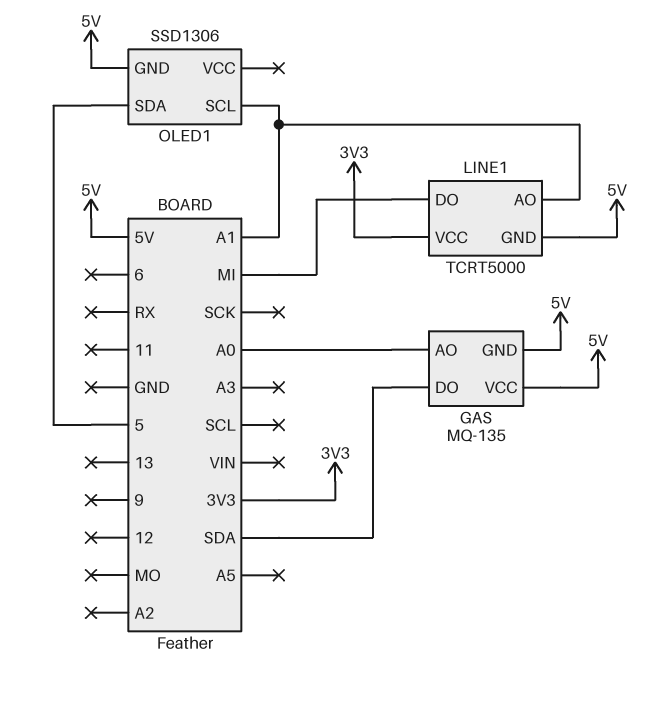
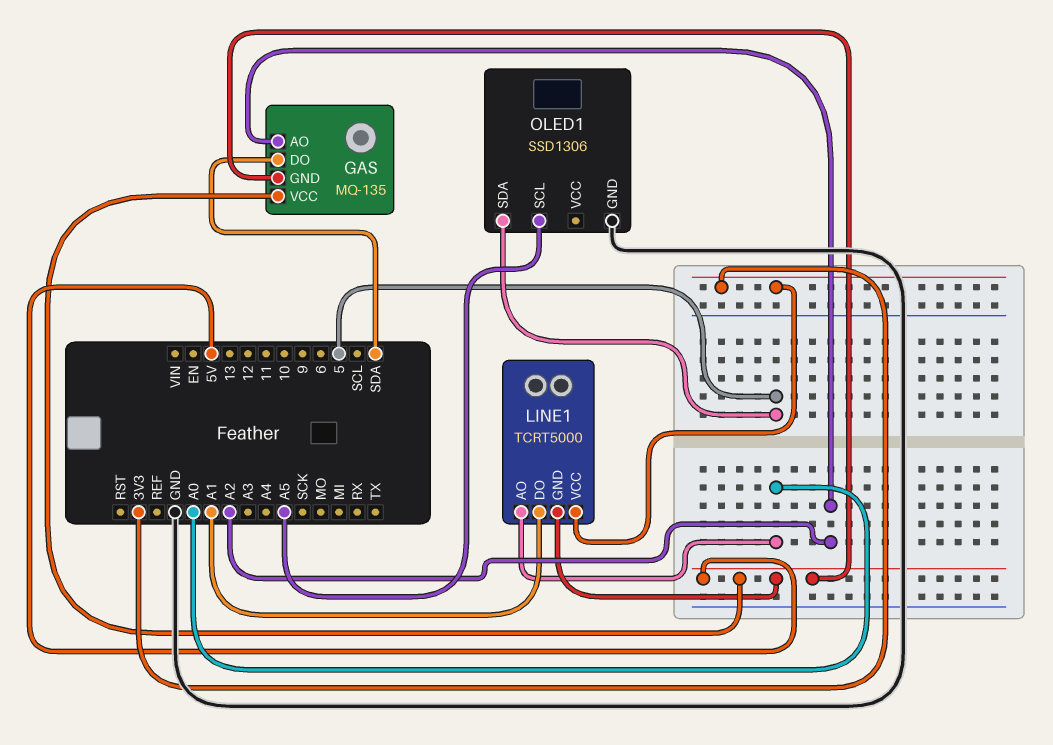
GAS pin AO: A0 -> A2
LINE1 pin AO: A1 -> A0
LINE1 pin DO: MI -> A1
OLED1 pin GND: 5V -> GND
OLED1 pin SCL: A1 -> A5

